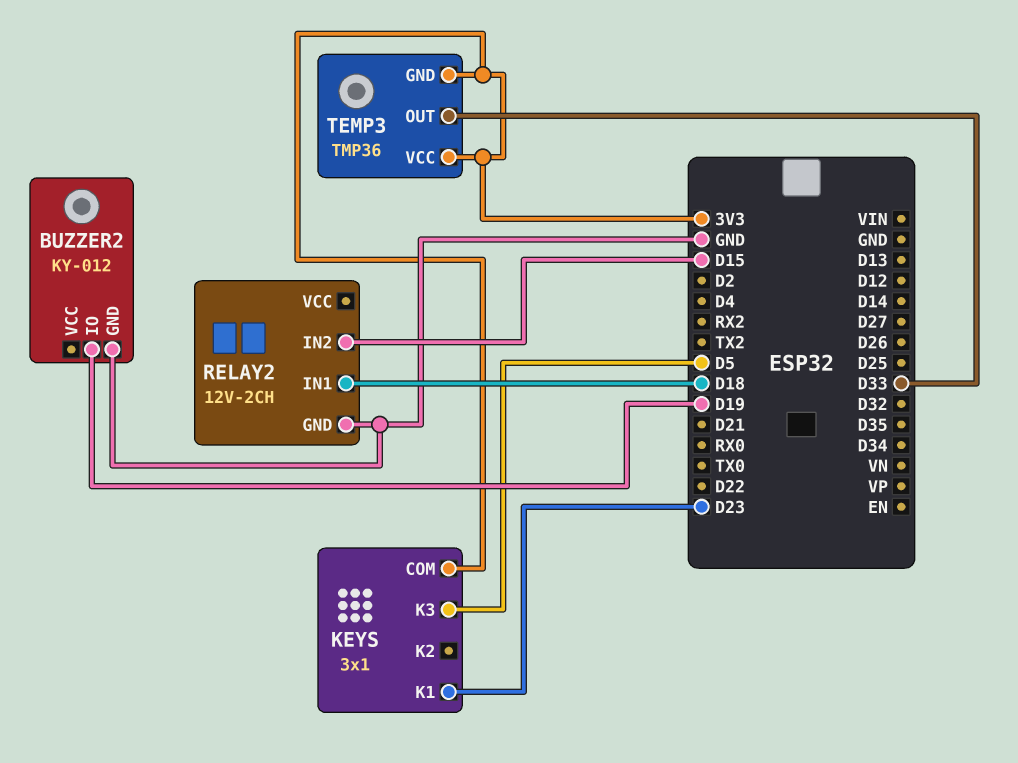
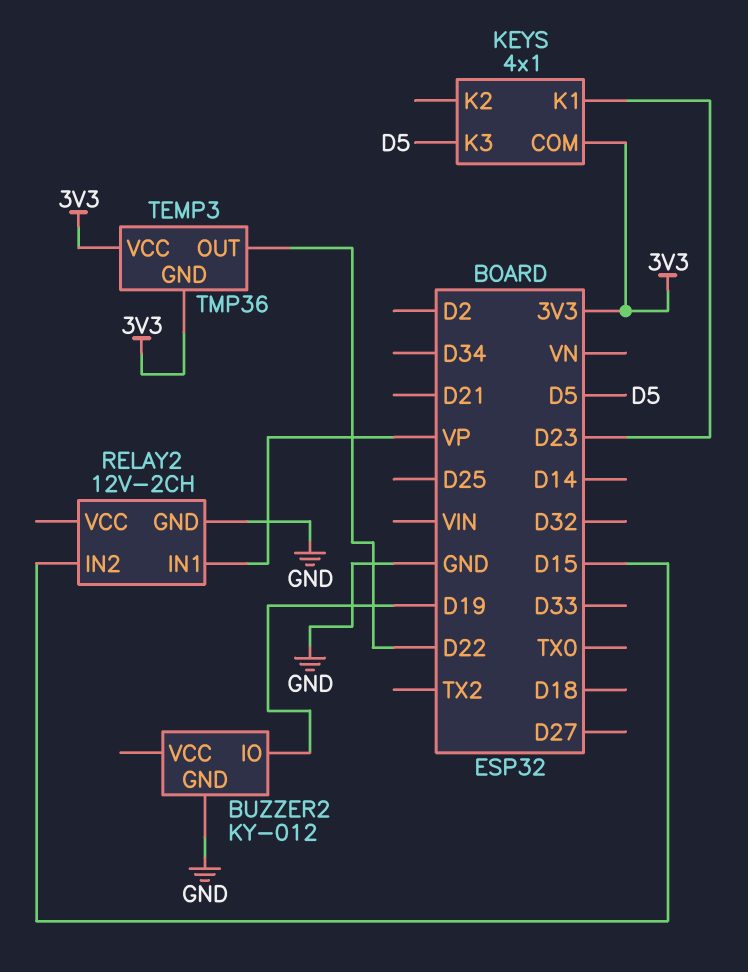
KEYS: 3x1 -> 4x1
RELAY2 pin IN1: D18 -> VP
TEMP3 pin OUT: D33 -> D22

